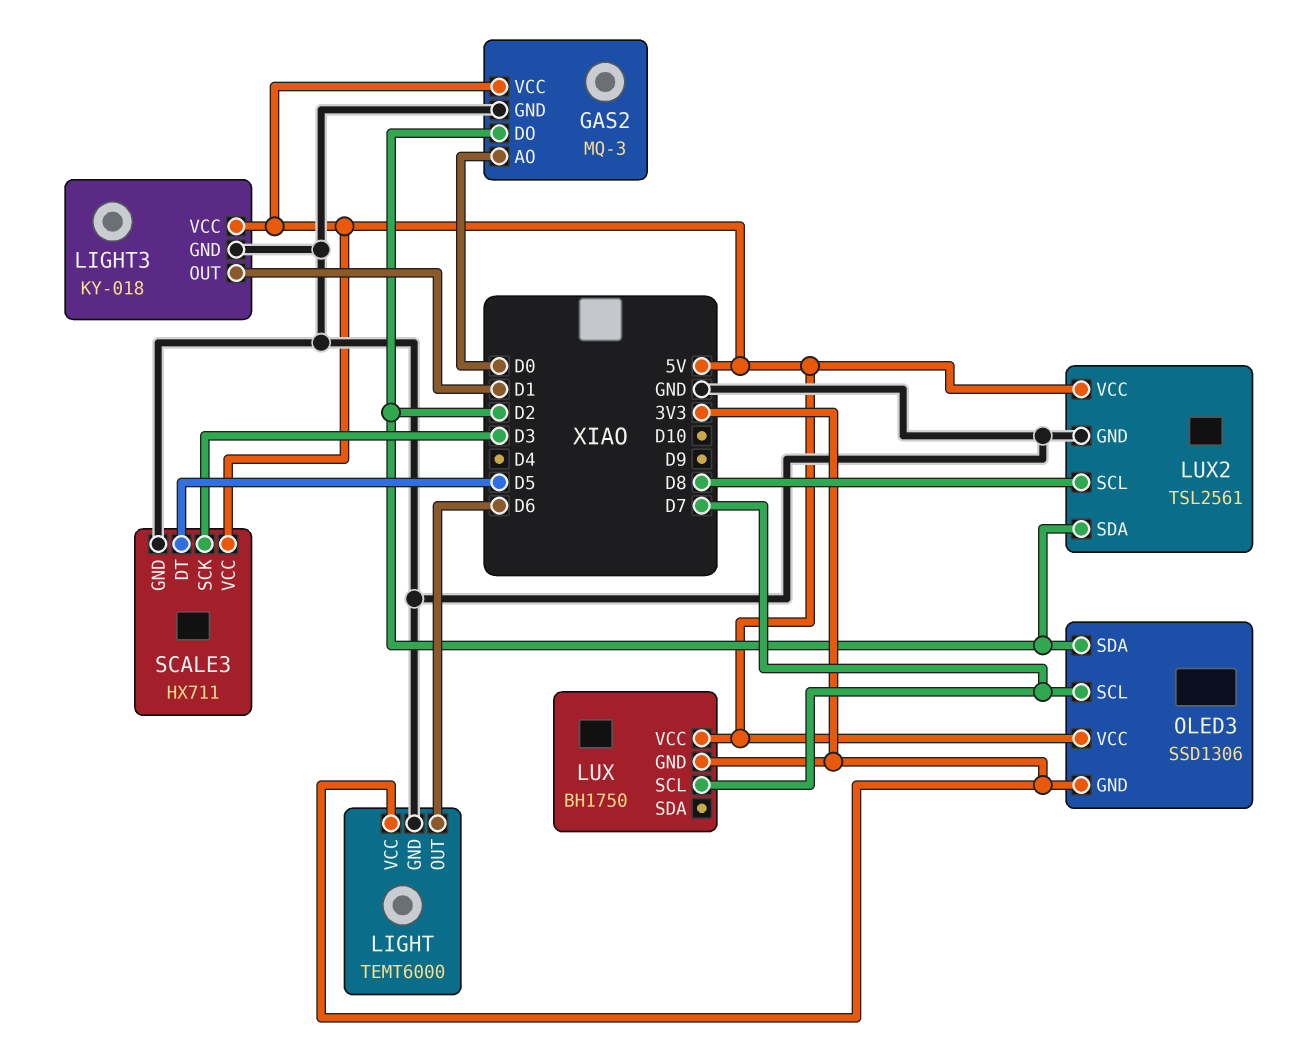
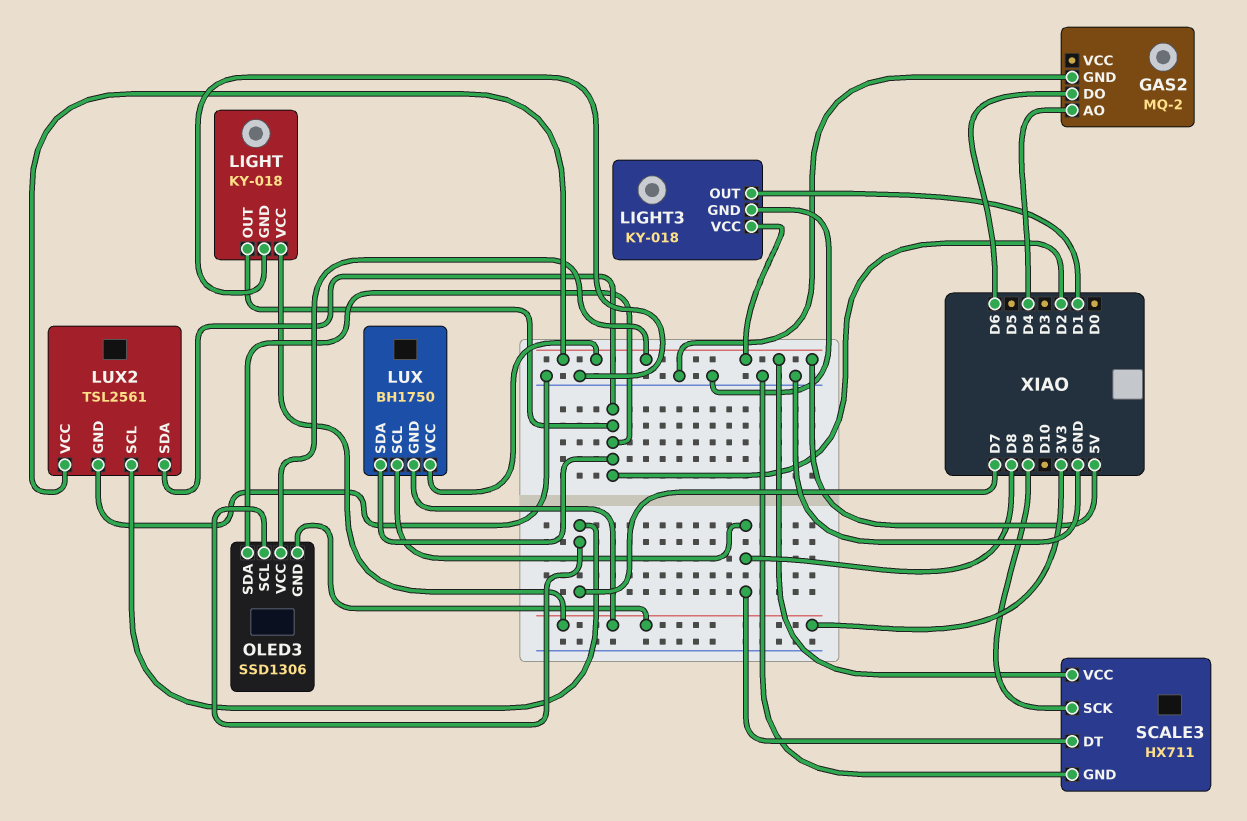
GAS2: MQ-3 -> MQ-2
GAS2 pin AO: D0 -> D4
GAS2 pin DO: D2 -> D6
GAS2 pin VCC: 5V -> none
LIGHT: TEMT6000 -> KY-018
LIGHT pin OUT: D6 -> D2
LUX pin SCL: D7 -> D8
LUX pin SDA: none -> D2
LUX2 pin SCL: D8 -> D7
SCALE3 pin DT: D5 -> D8
SCALE3 pin SCK: D3 -> D9

